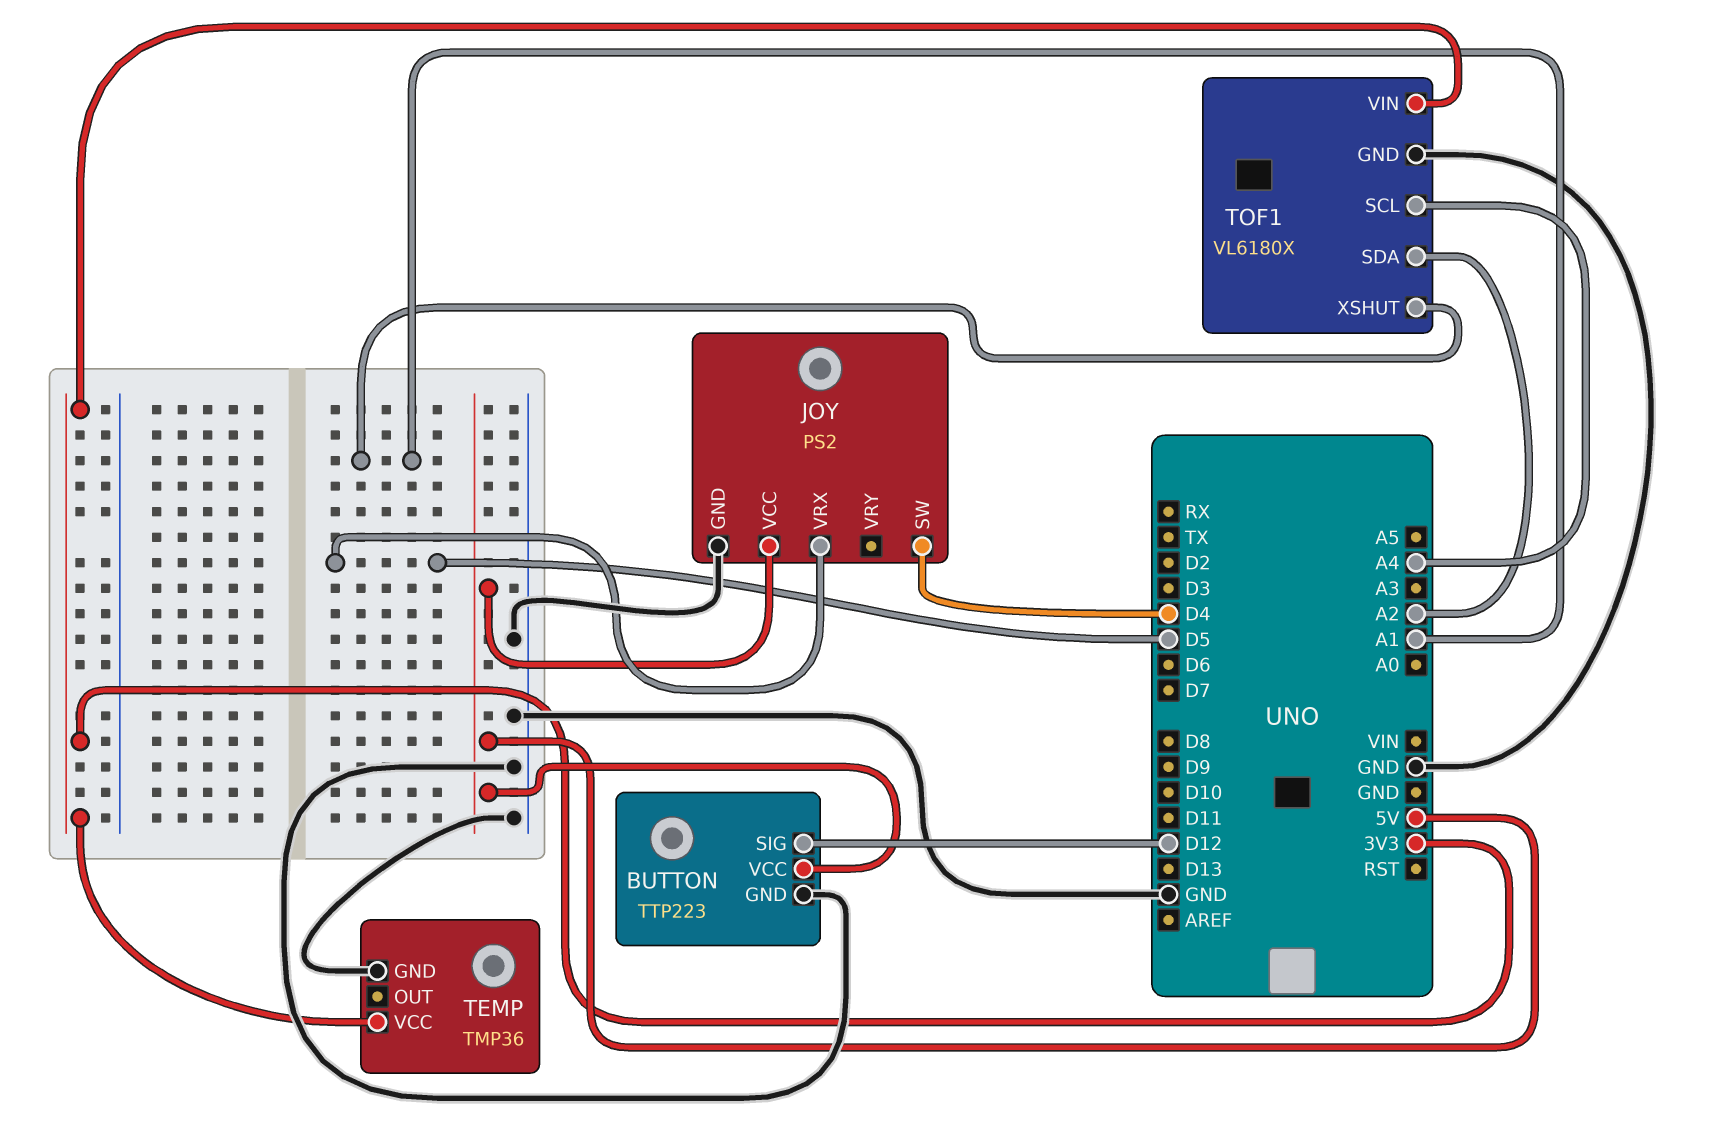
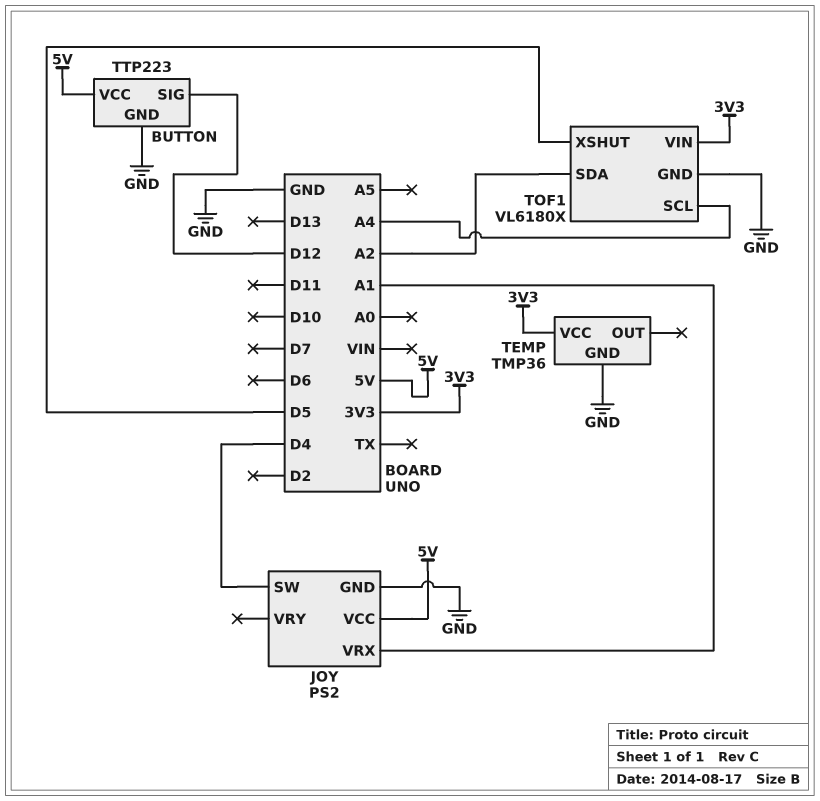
JOY pin VRX: D5 -> A1
TOF1 pin XSHUT: A1 -> D5

